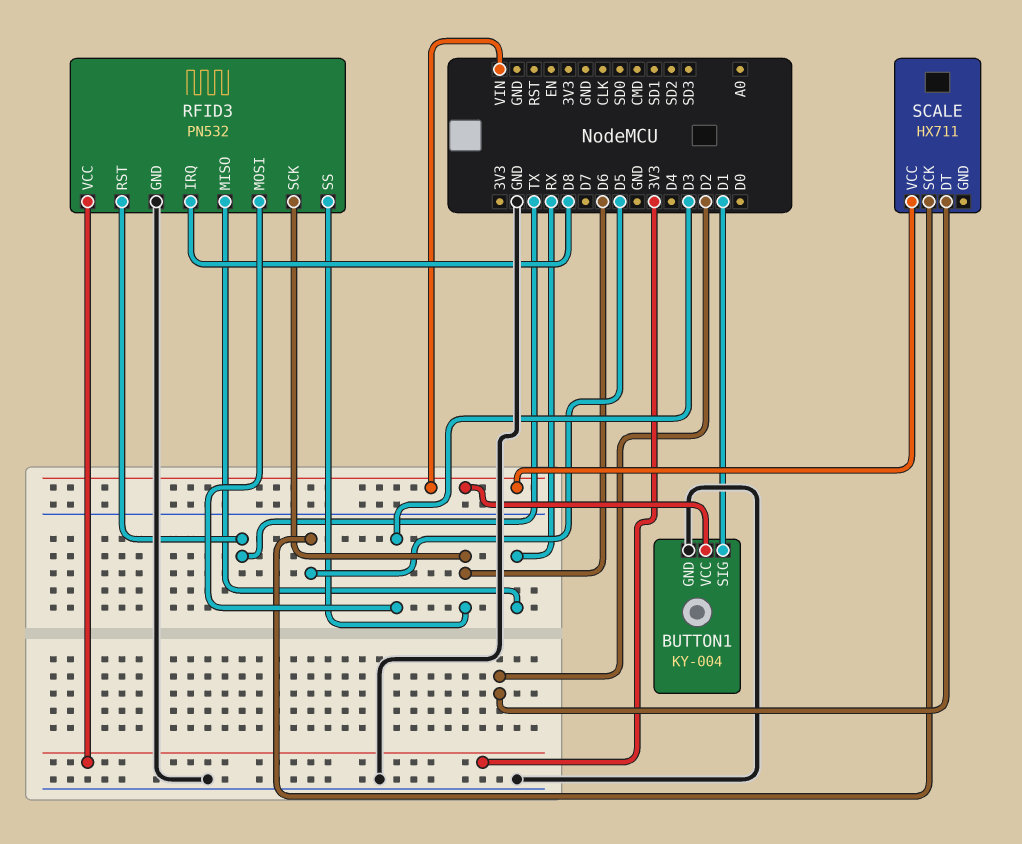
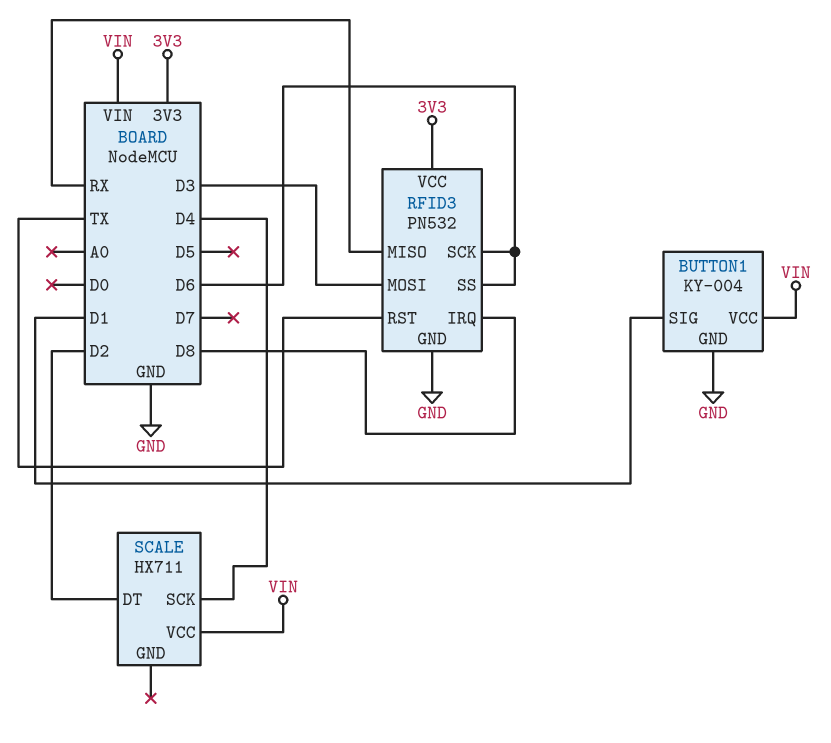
SCALE pin SCK: D5 -> D4

